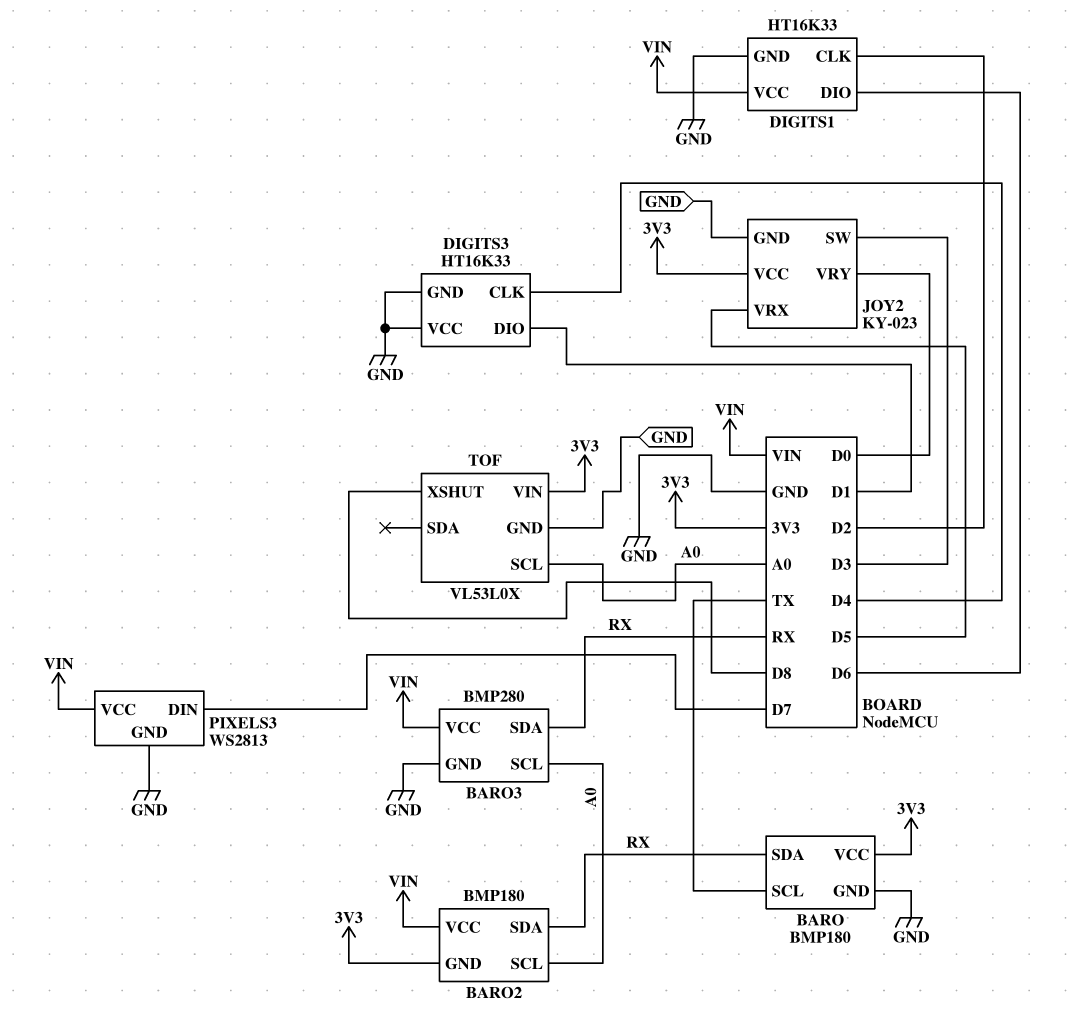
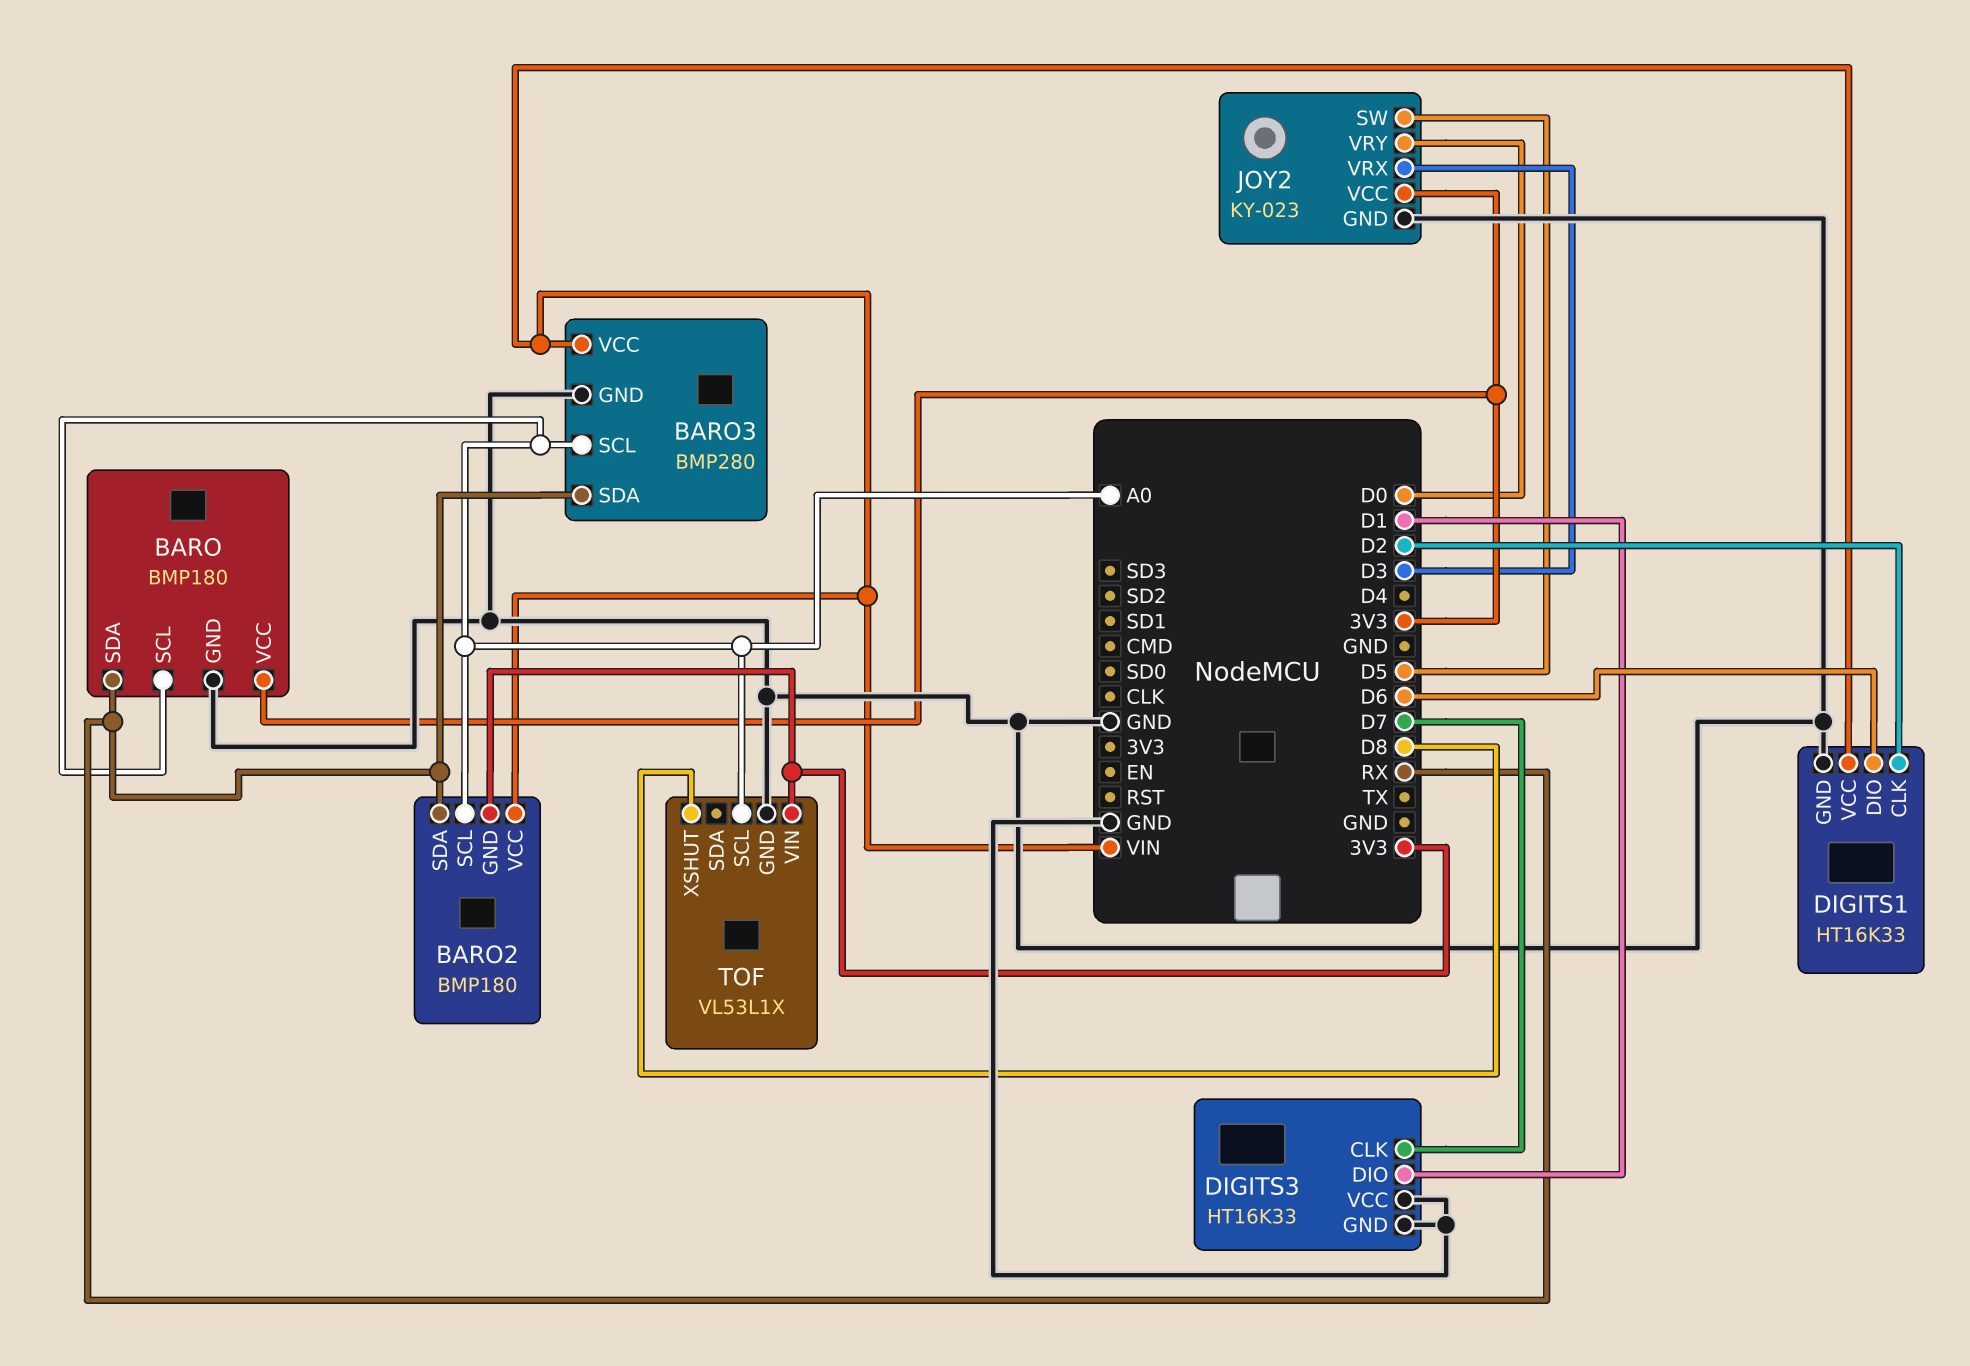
BARO pin SCL: TX -> A0
DIGITS3 pin CLK: D4 -> D7
JOY2 pin SW: D3 -> D5
JOY2 pin VRX: D5 -> D3
PIXELS3: WS2813 -> none
PIXELS3 pin DIN: D7 -> none
PIXELS3 pin GND: GND -> none
PIXELS3 pin VCC: VIN -> none
TOF: VL53L0X -> VL53L1X

